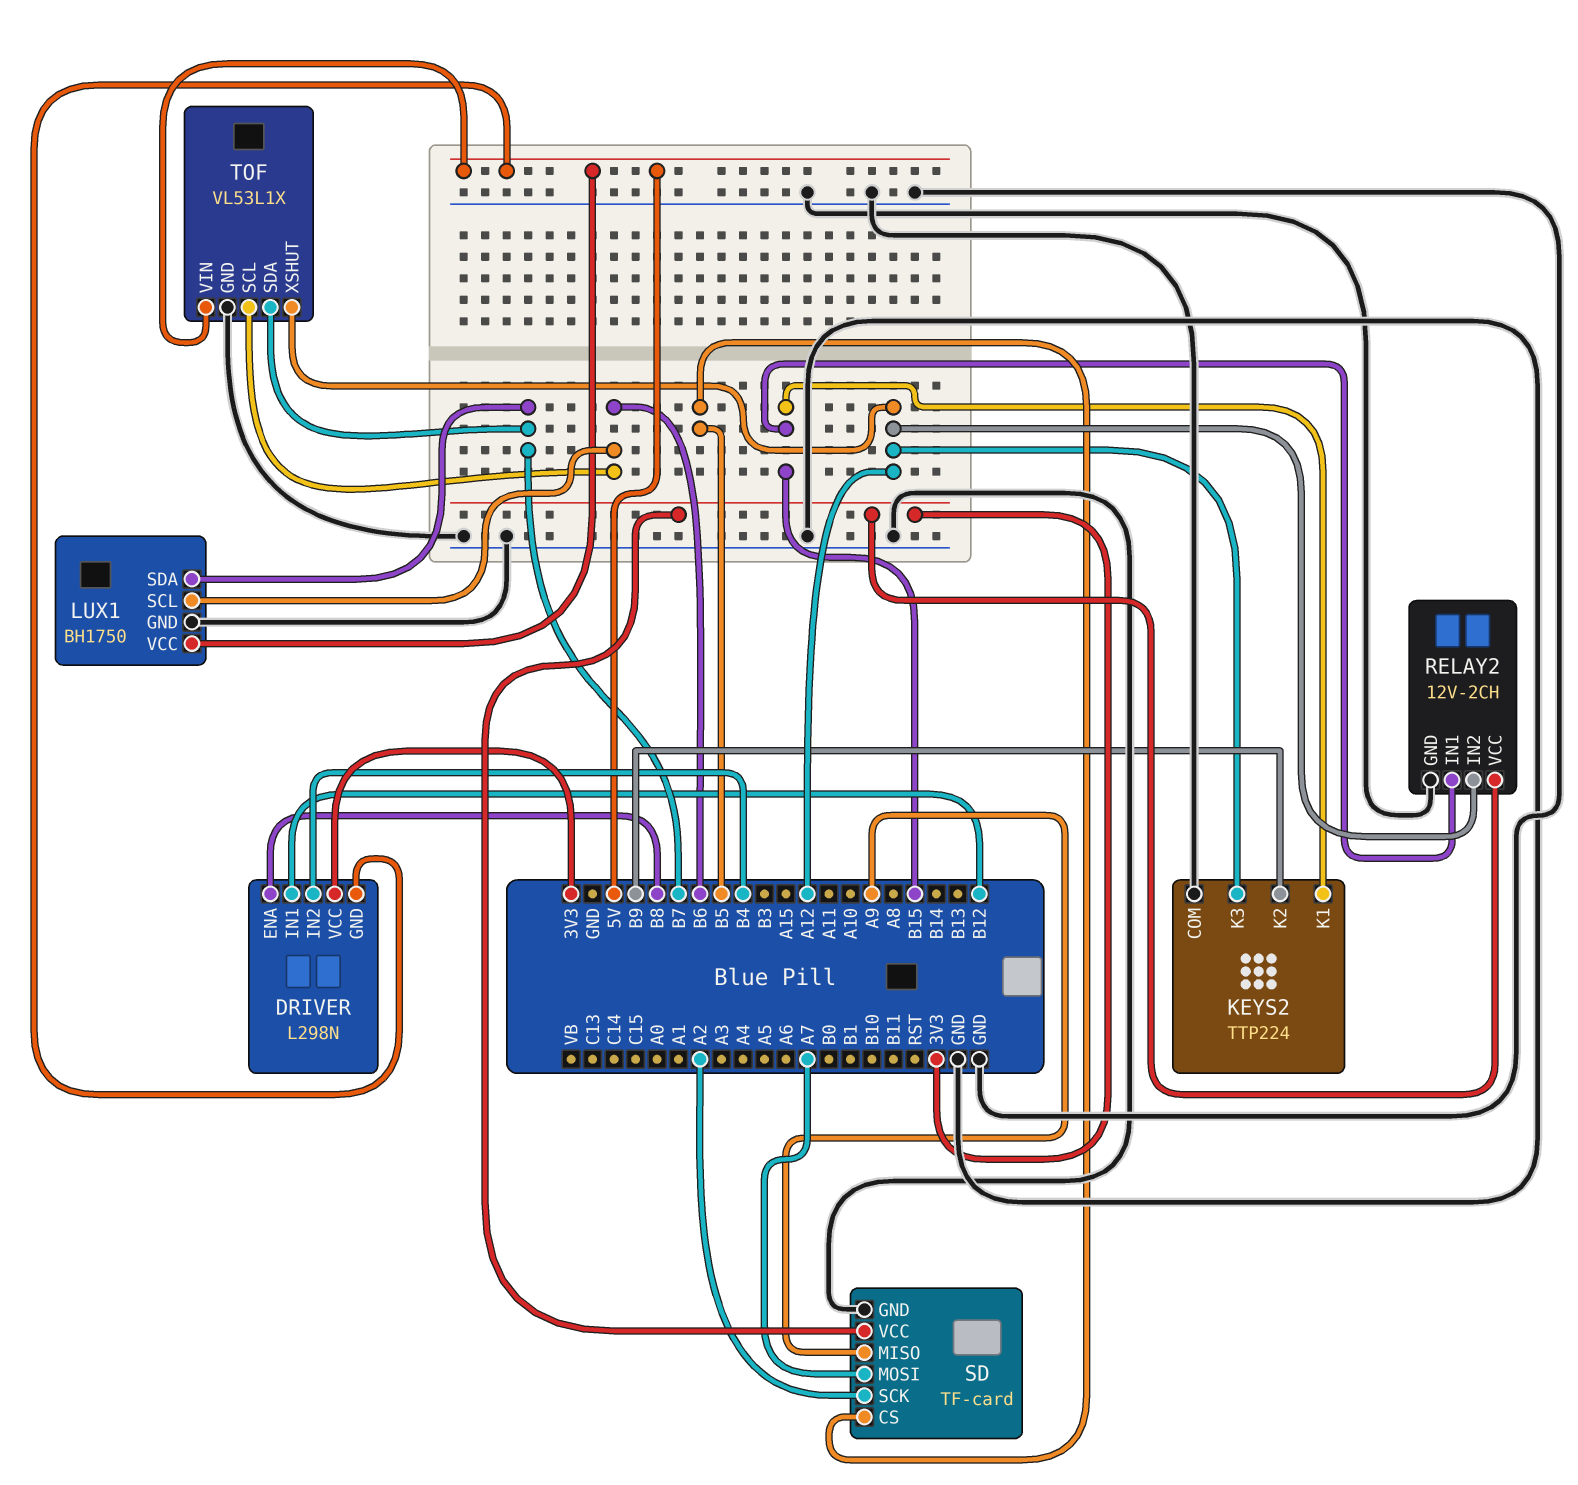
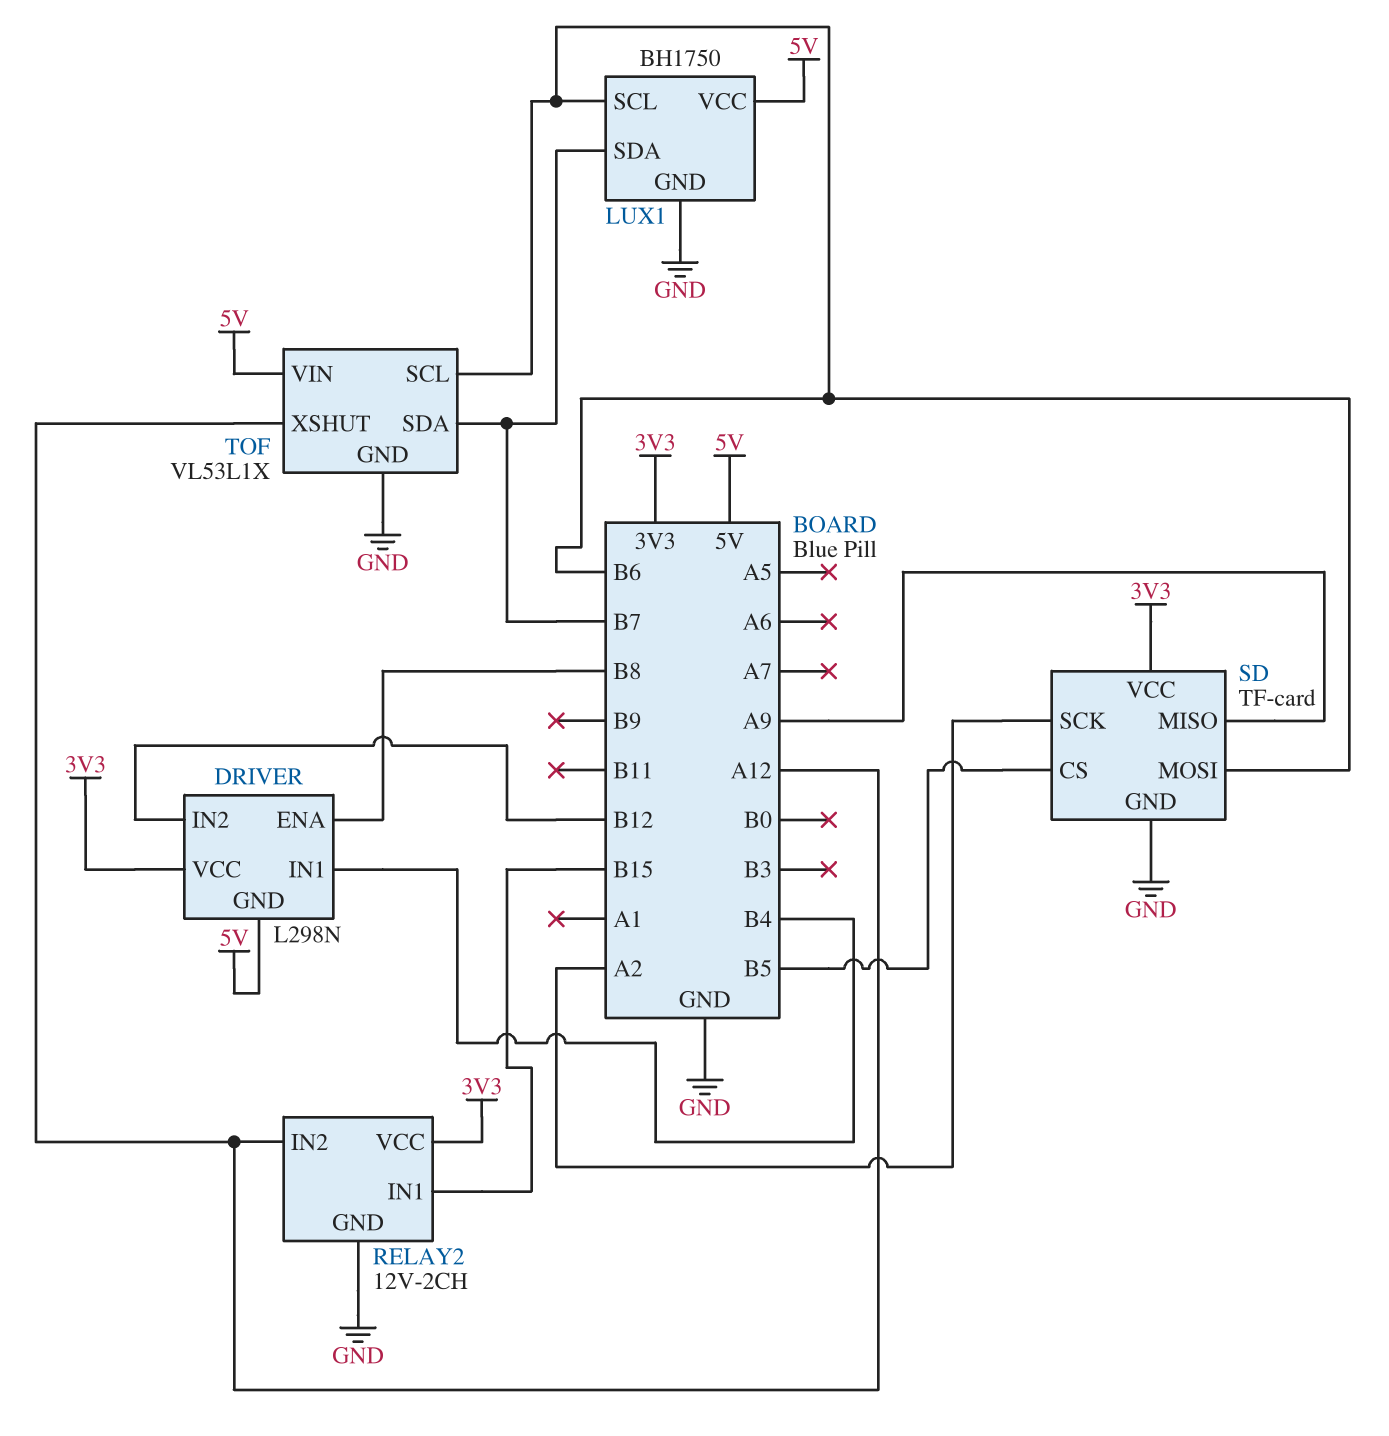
DRIVER pin IN1: B12 -> B4
DRIVER pin IN2: B4 -> B12
KEYS2: TTP224 -> none
KEYS2 pin COM: GND -> none
KEYS2 pin K1: B15 -> none
KEYS2 pin K2: B9 -> none
KEYS2 pin K3: A12 -> none
SD pin MOSI: A7 -> B6

